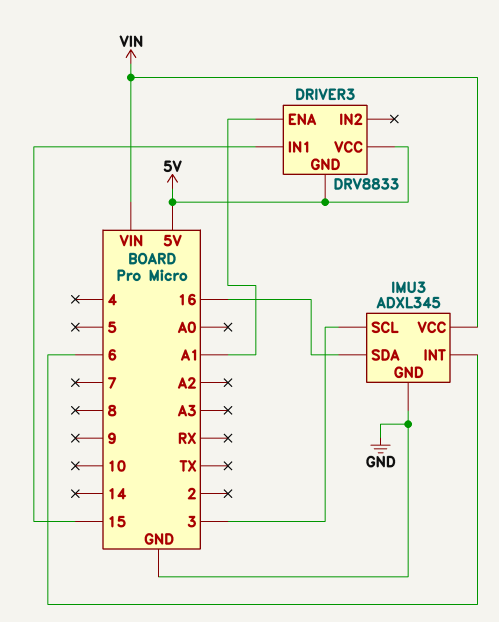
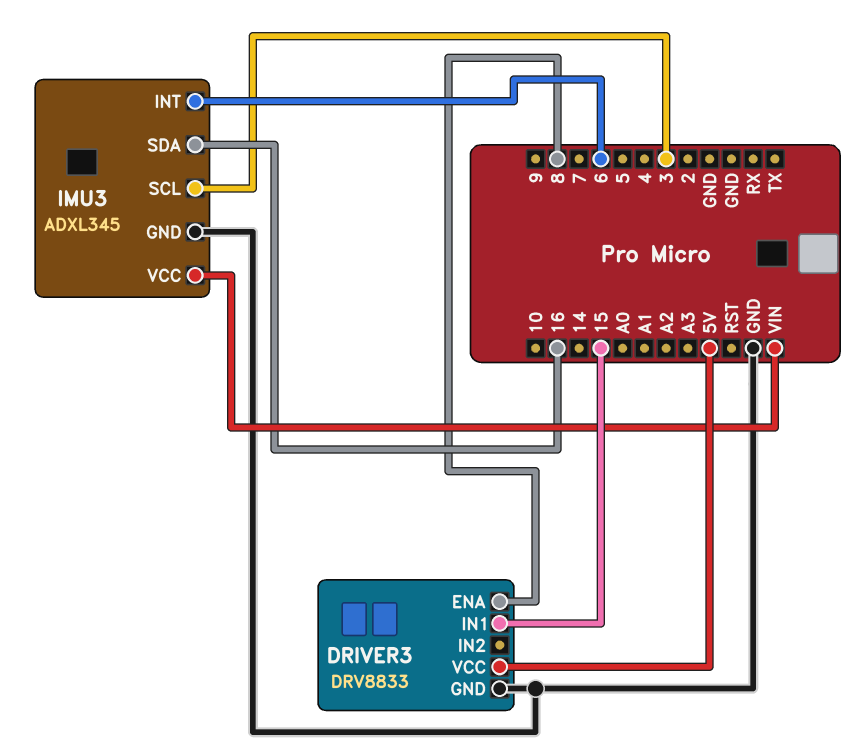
DRIVER3 pin ENA: A1 -> 8
DRIVER3 pin GND: 5V -> GND

